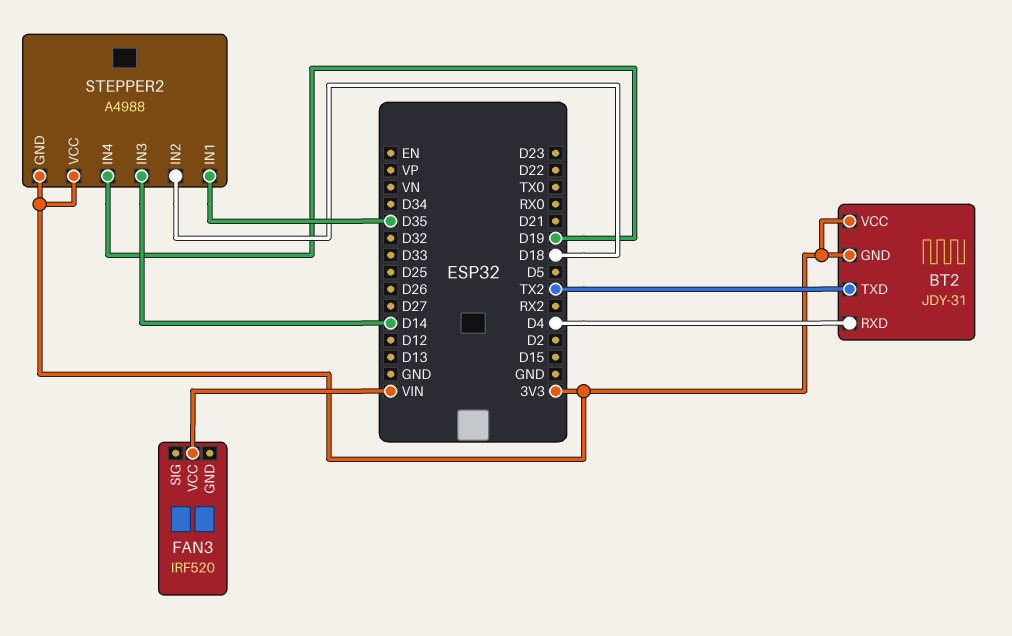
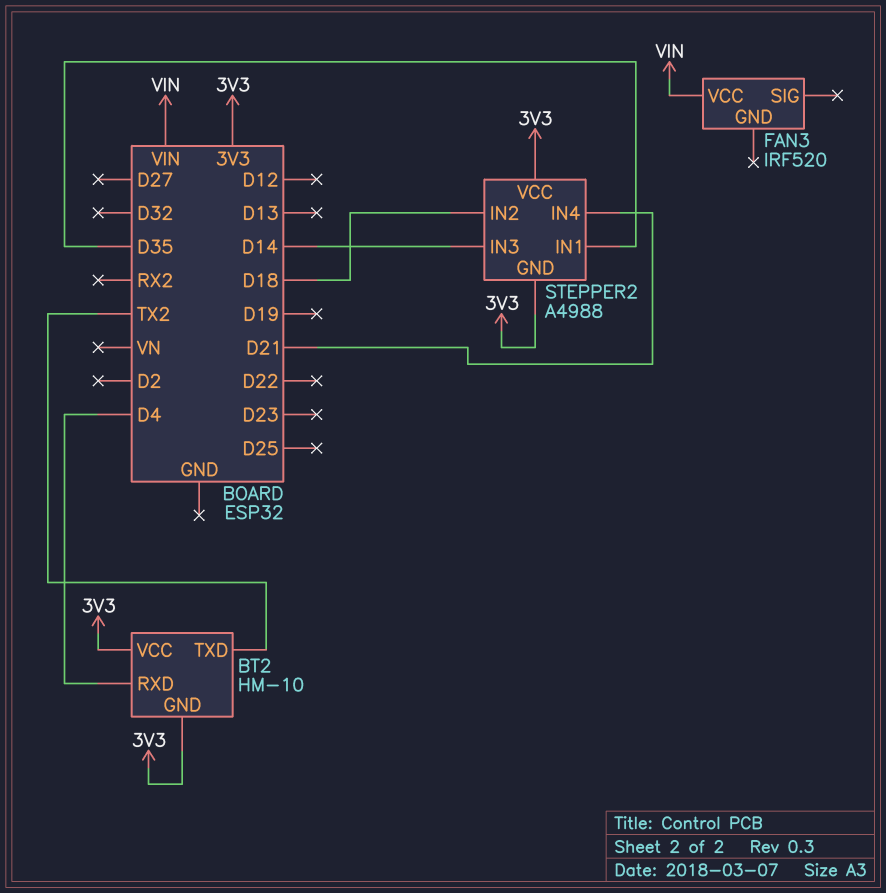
BT2: JDY-31 -> HM-10
STEPPER2 pin IN4: D19 -> D21

